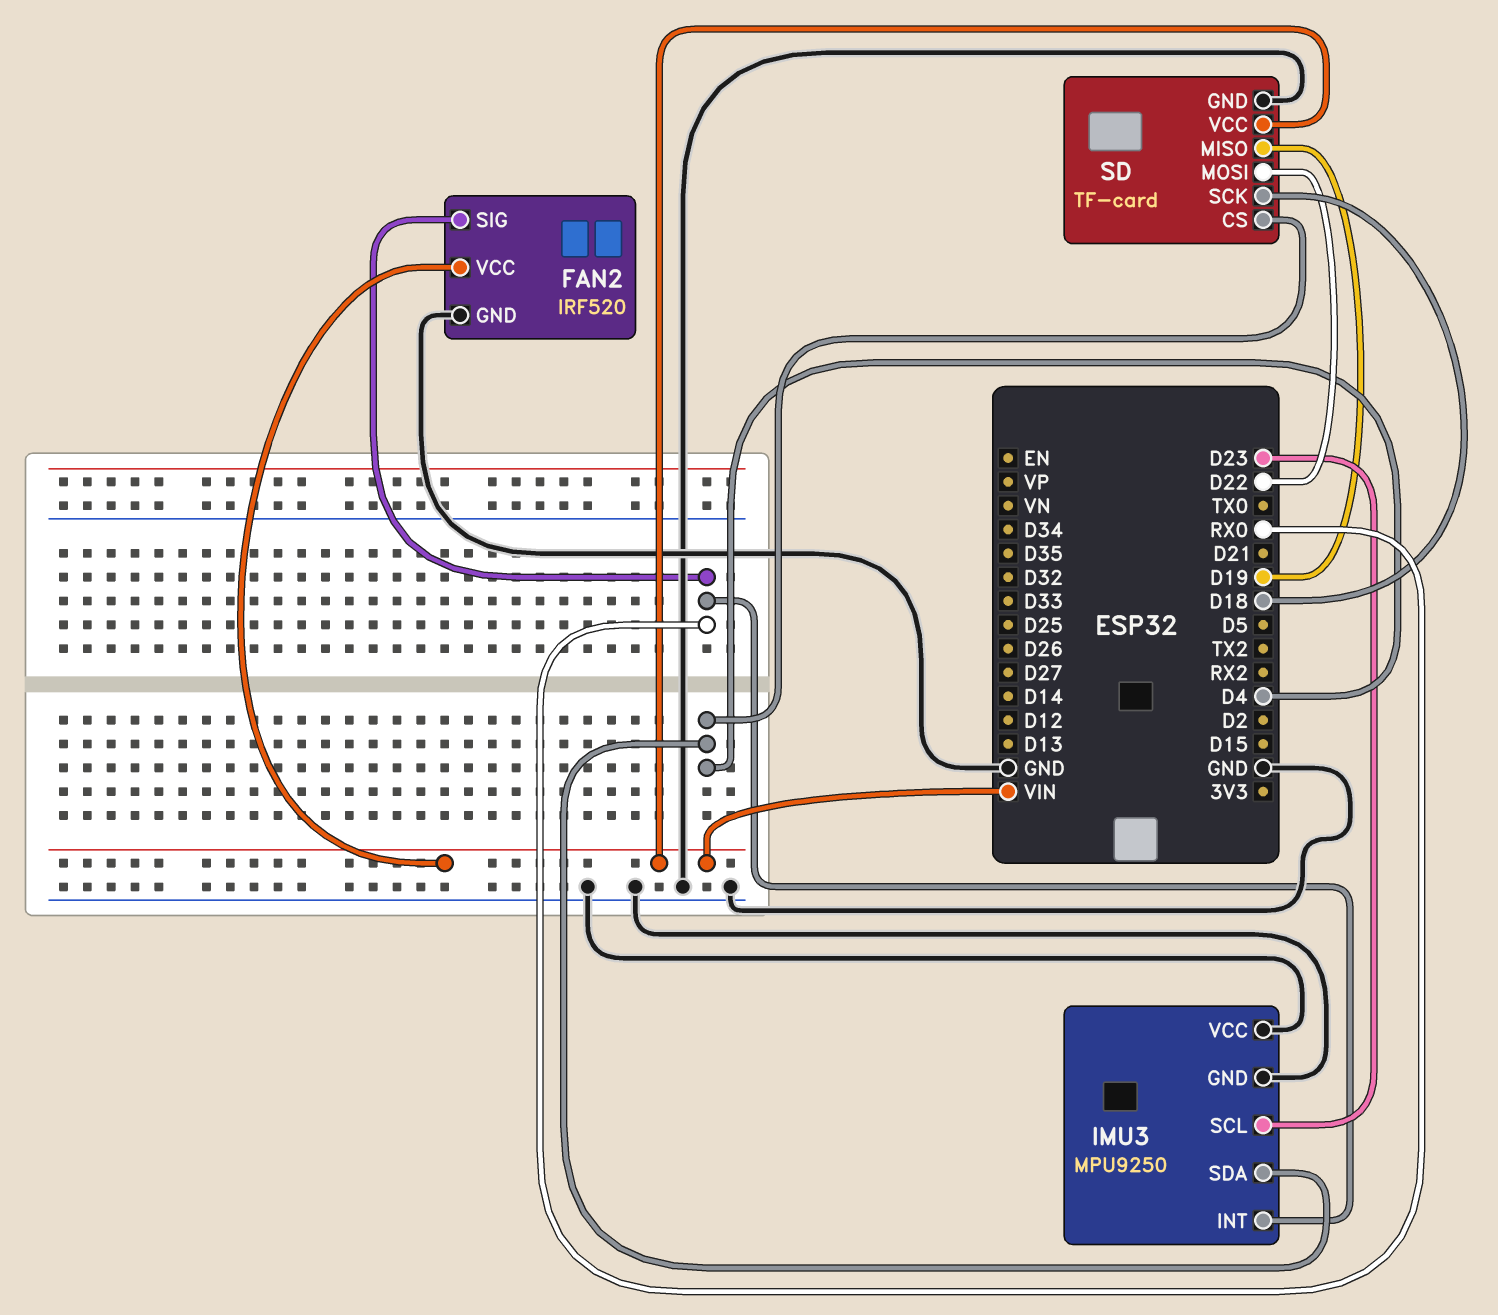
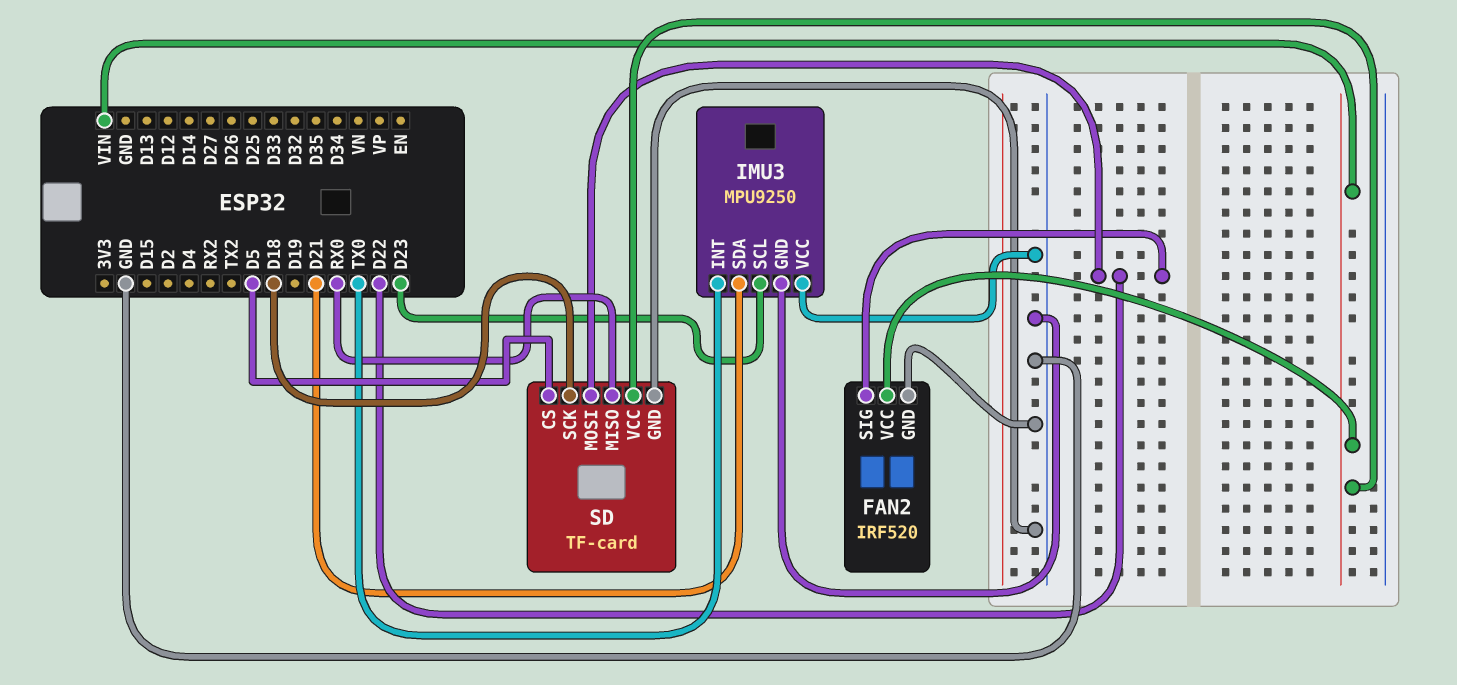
FAN2 pin SIG: RX0 -> D22
IMU3 pin INT: RX0 -> TX0
IMU3 pin SDA: D4 -> D21
SD pin CS: D4 -> D5
SD pin MISO: D19 -> RX0

